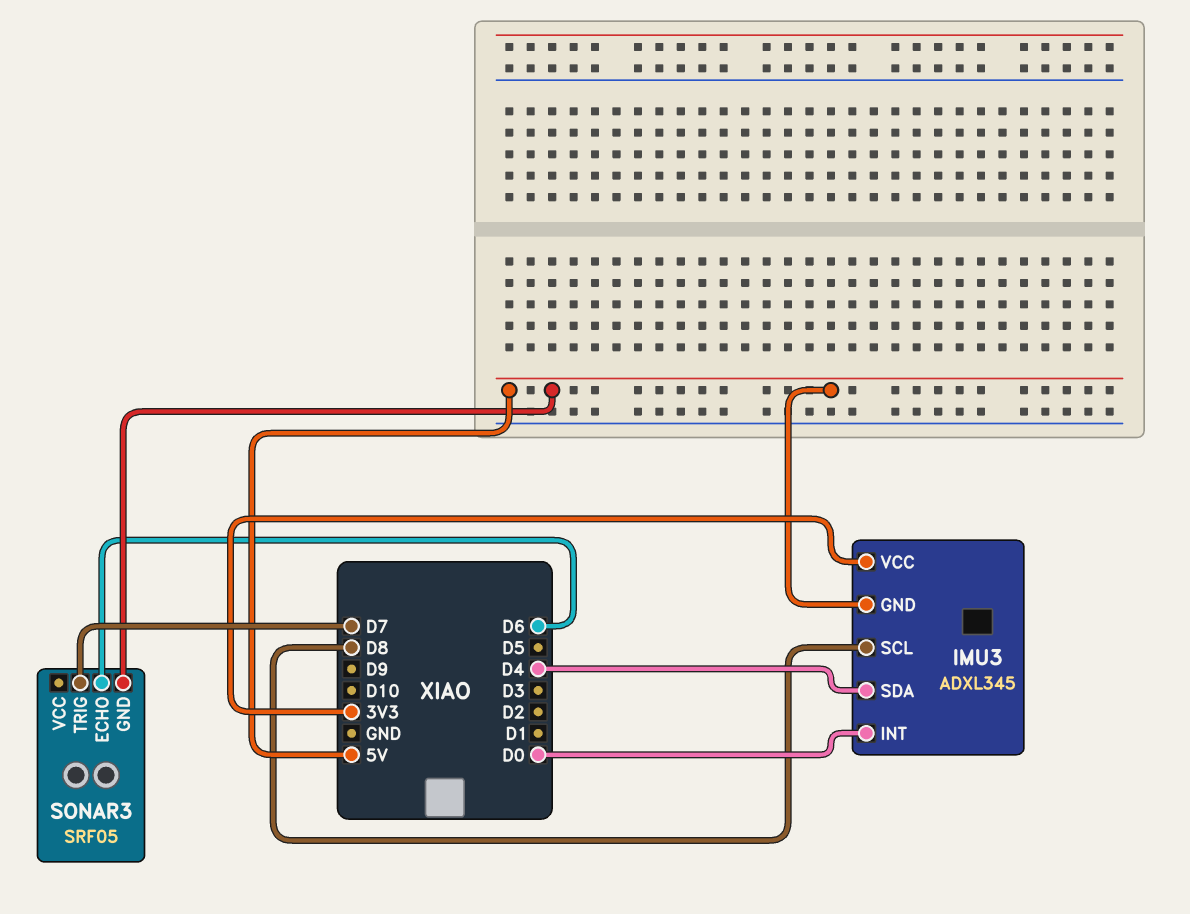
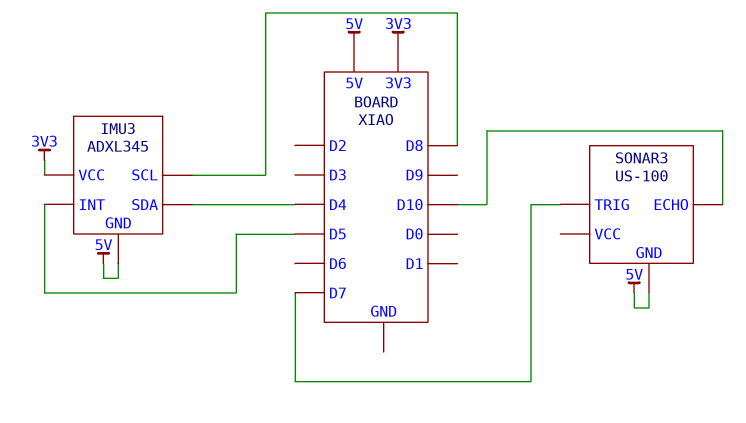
IMU3 pin INT: D0 -> D5
SONAR3: SRF05 -> US-100
SONAR3 pin ECHO: D6 -> D10

